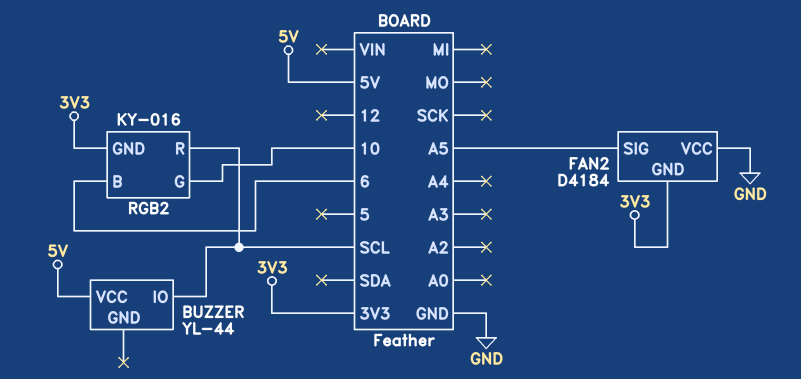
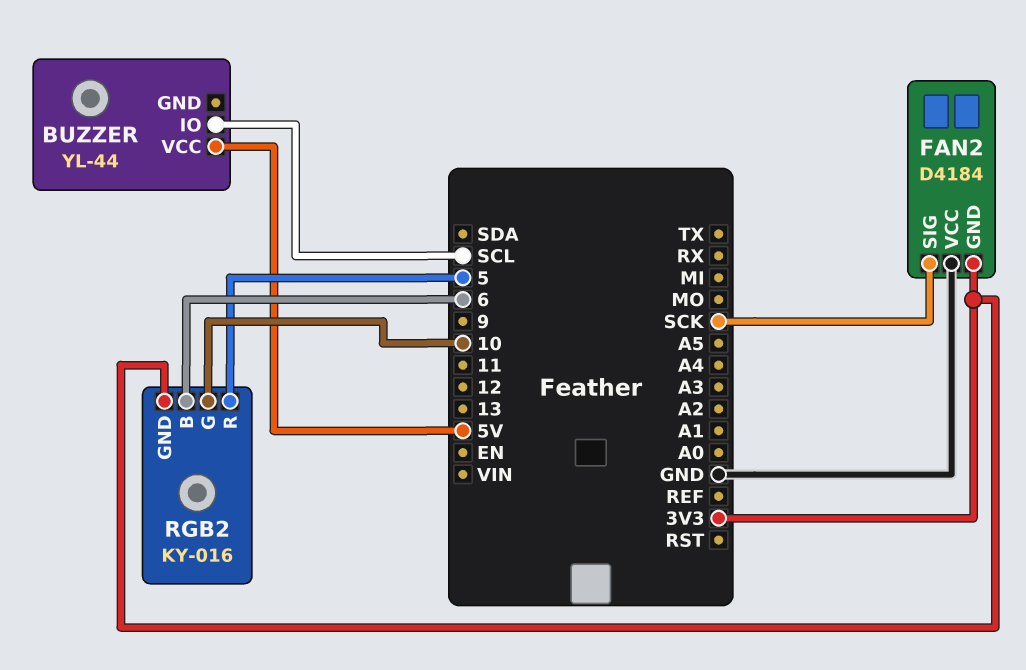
FAN2 pin SIG: A5 -> SCK
RGB2 pin R: SCL -> 5

